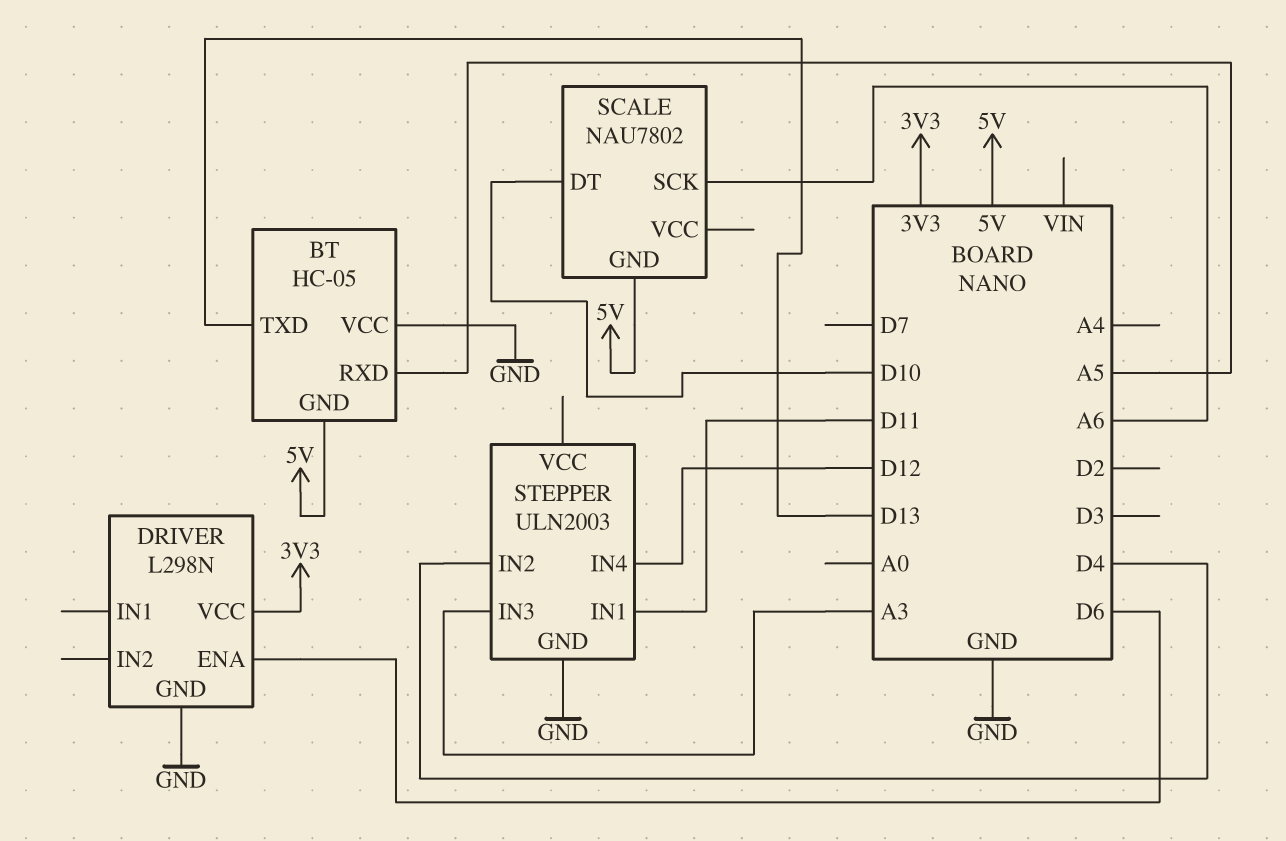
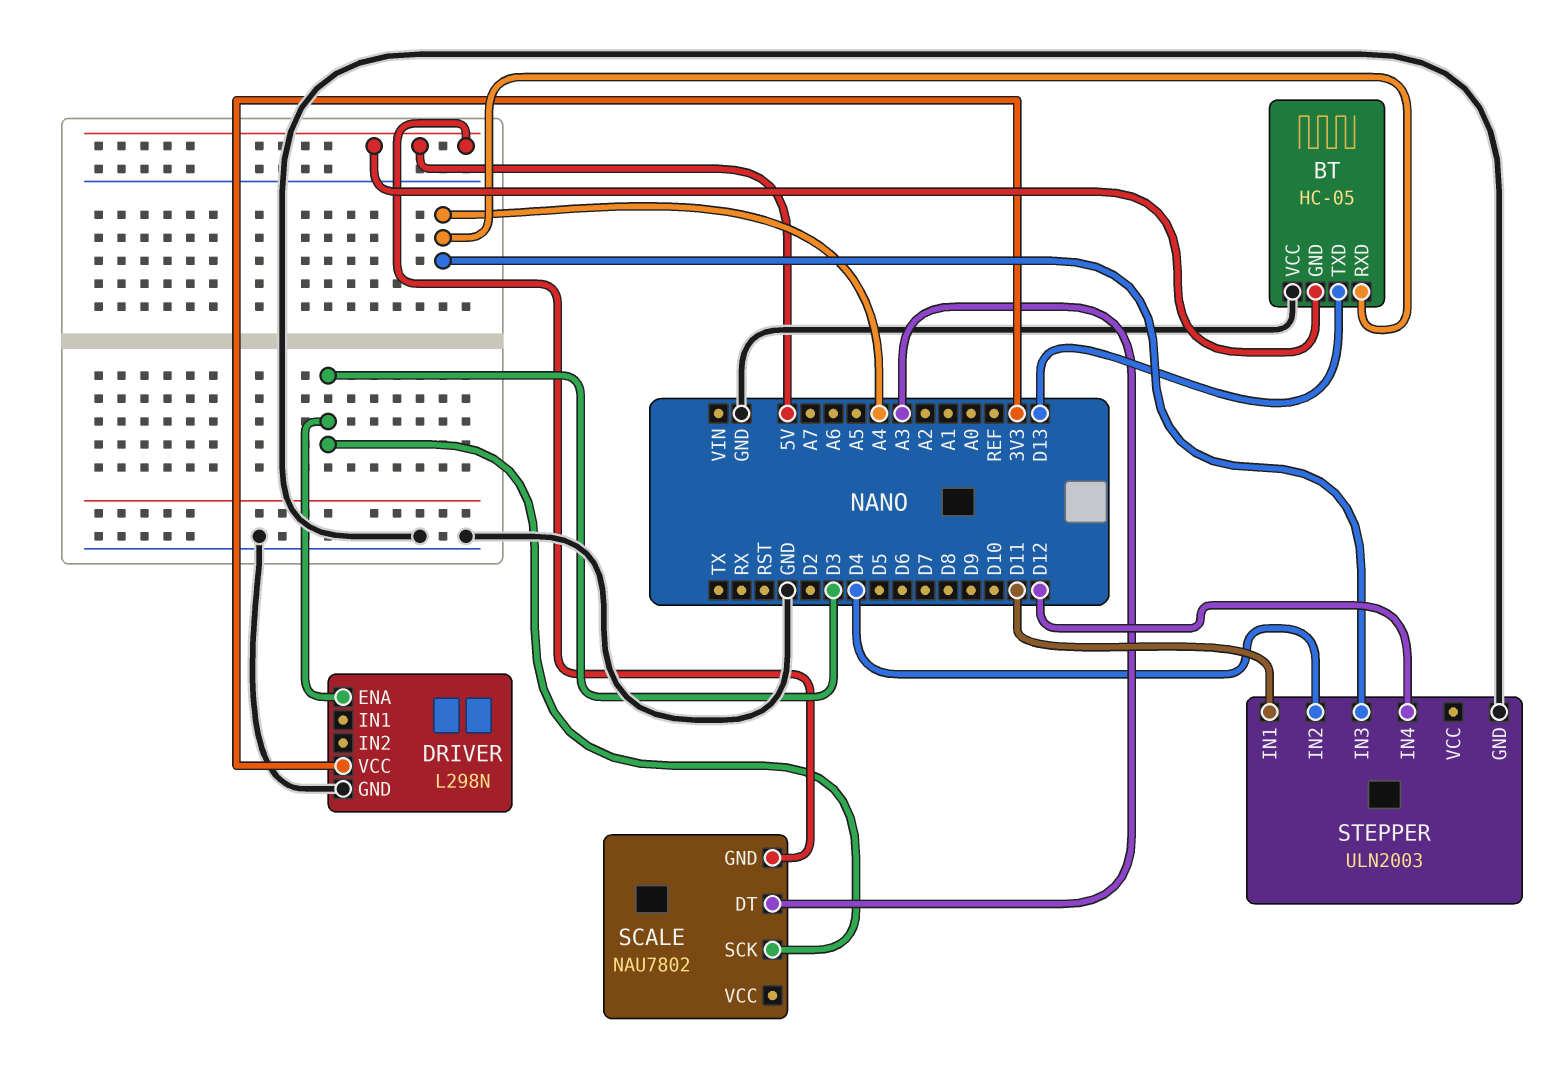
BT pin RXD: A5 -> A4
DRIVER pin ENA: D6 -> D3
SCALE pin DT: D10 -> A3
SCALE pin SCK: A6 -> D3
STEPPER pin IN3: A3 -> A4

